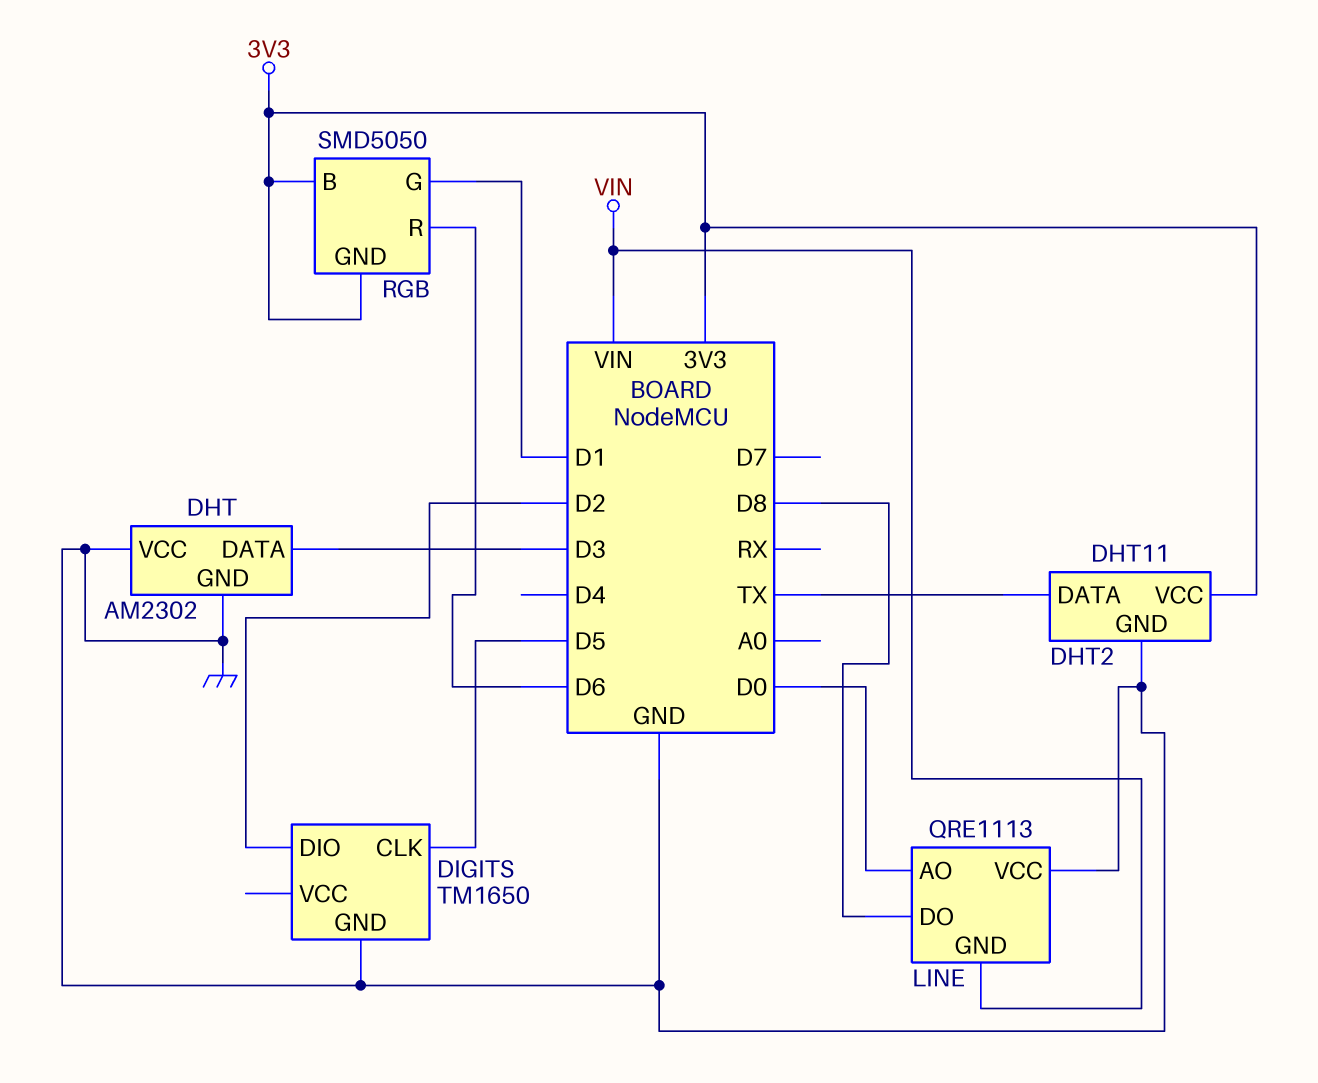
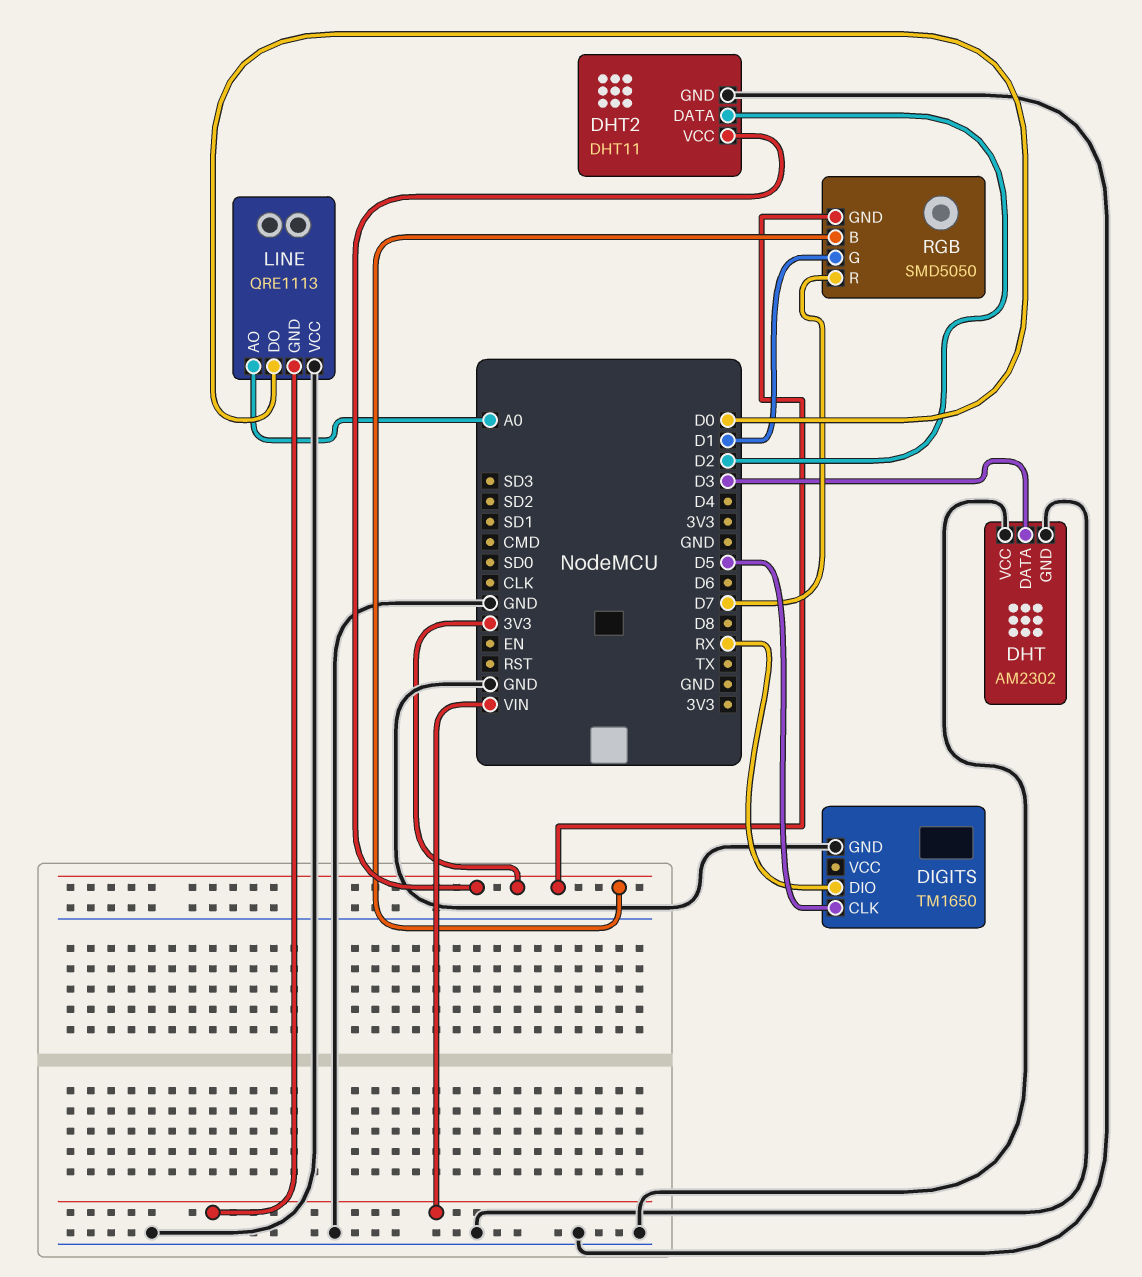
DHT2 pin DATA: TX -> D2
DIGITS pin DIO: D2 -> RX
LINE pin AO: D0 -> A0
LINE pin DO: D8 -> D0
RGB pin R: D6 -> D7

